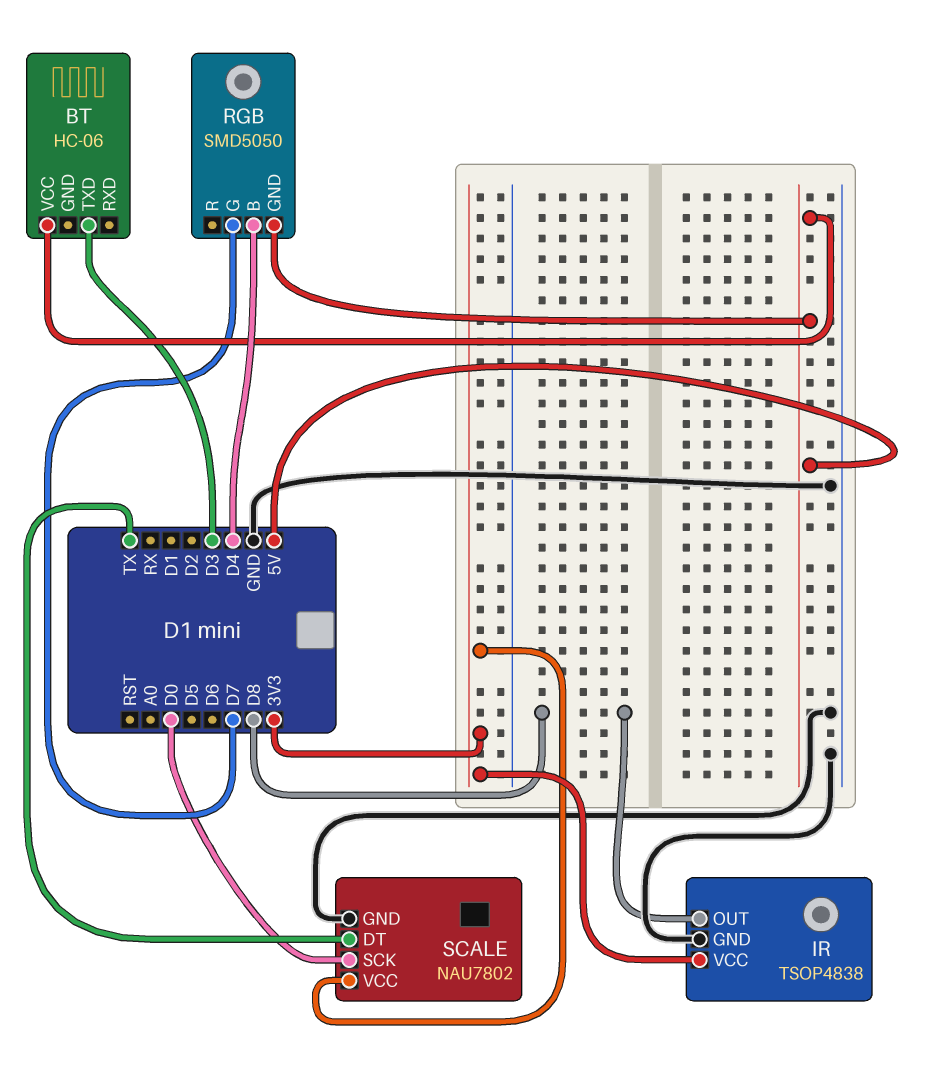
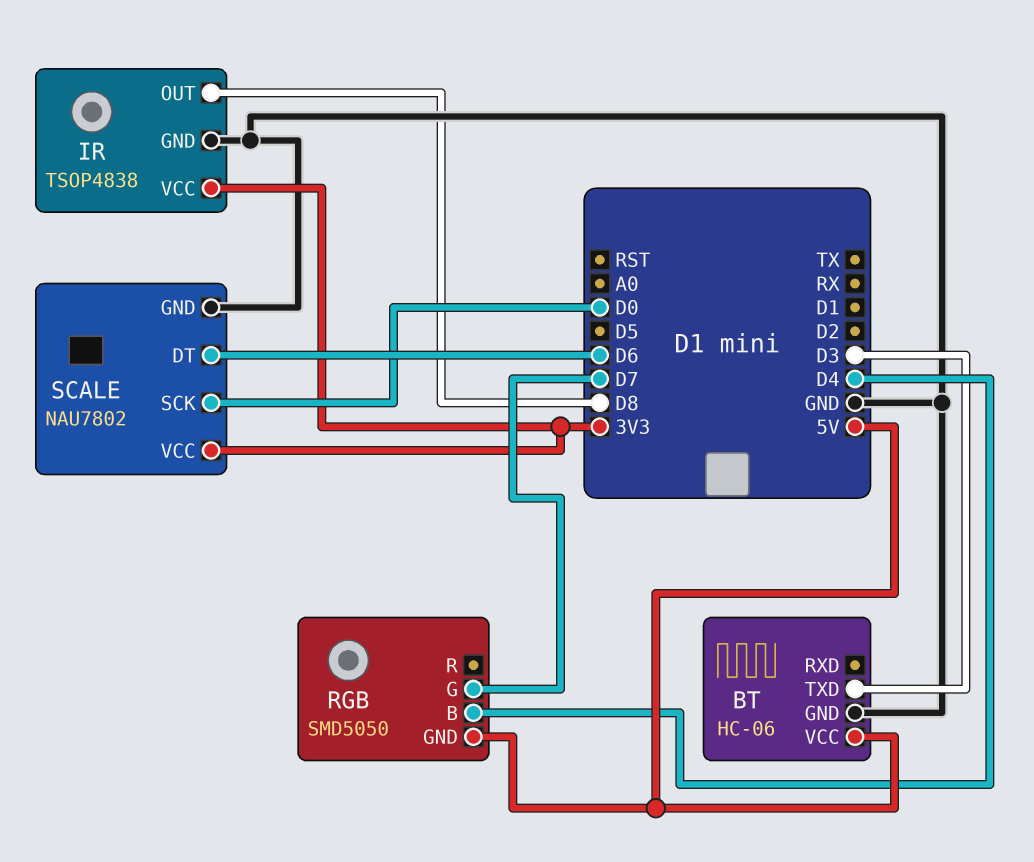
BT pin GND: none -> GND
SCALE pin DT: TX -> D6

